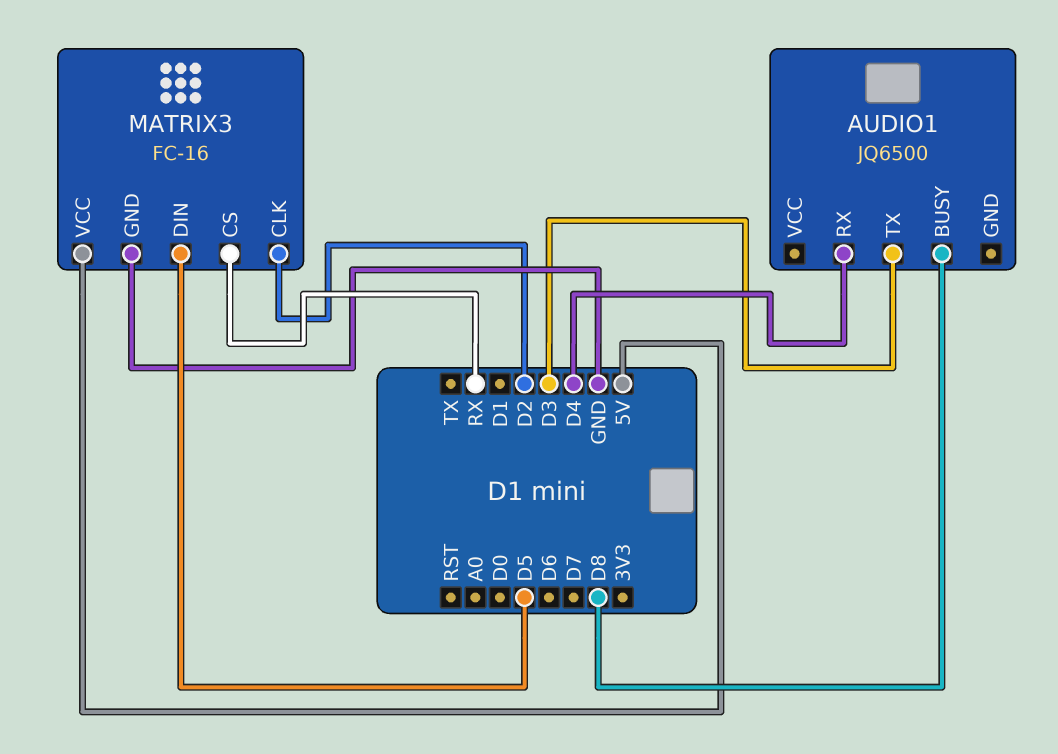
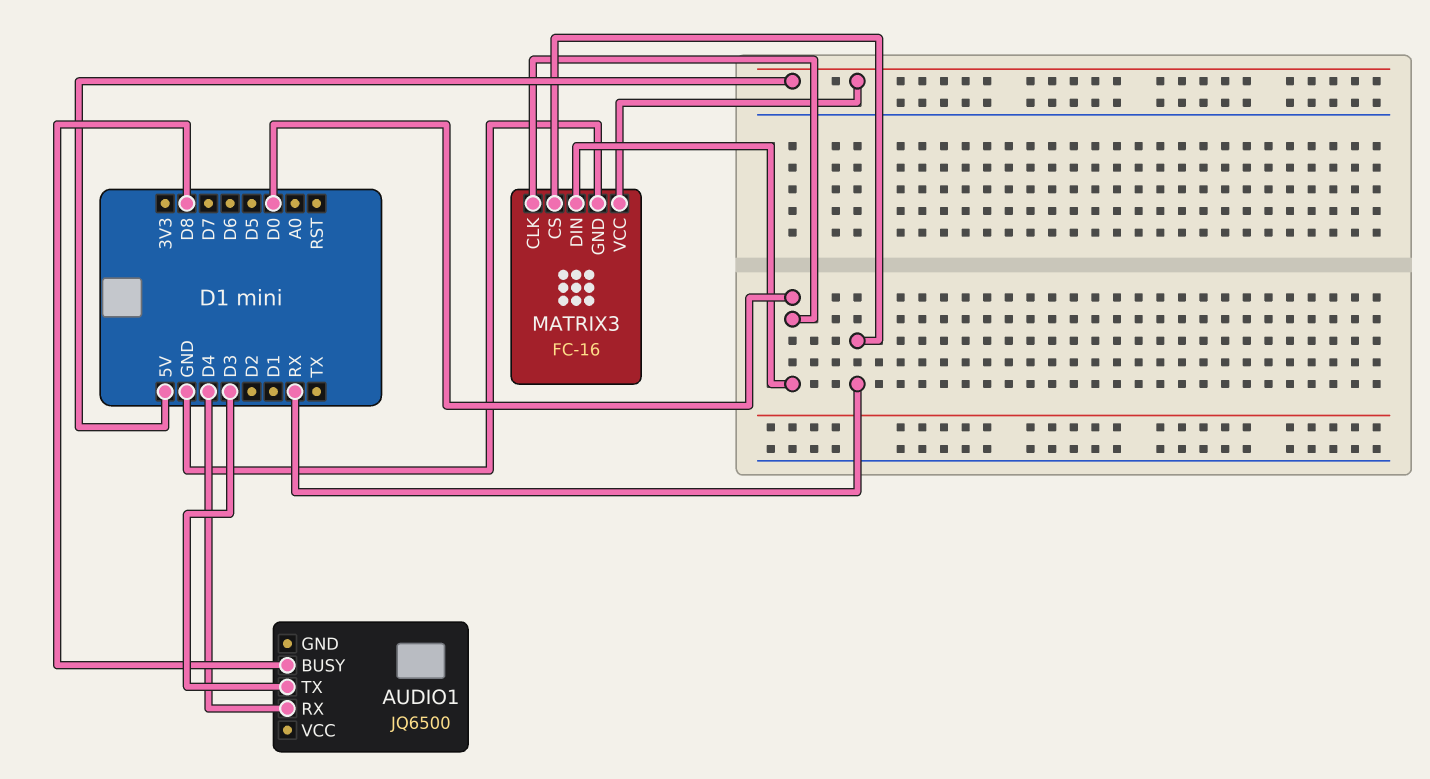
MATRIX3 pin CLK: D2 -> D0
MATRIX3 pin DIN: D5 -> D0

